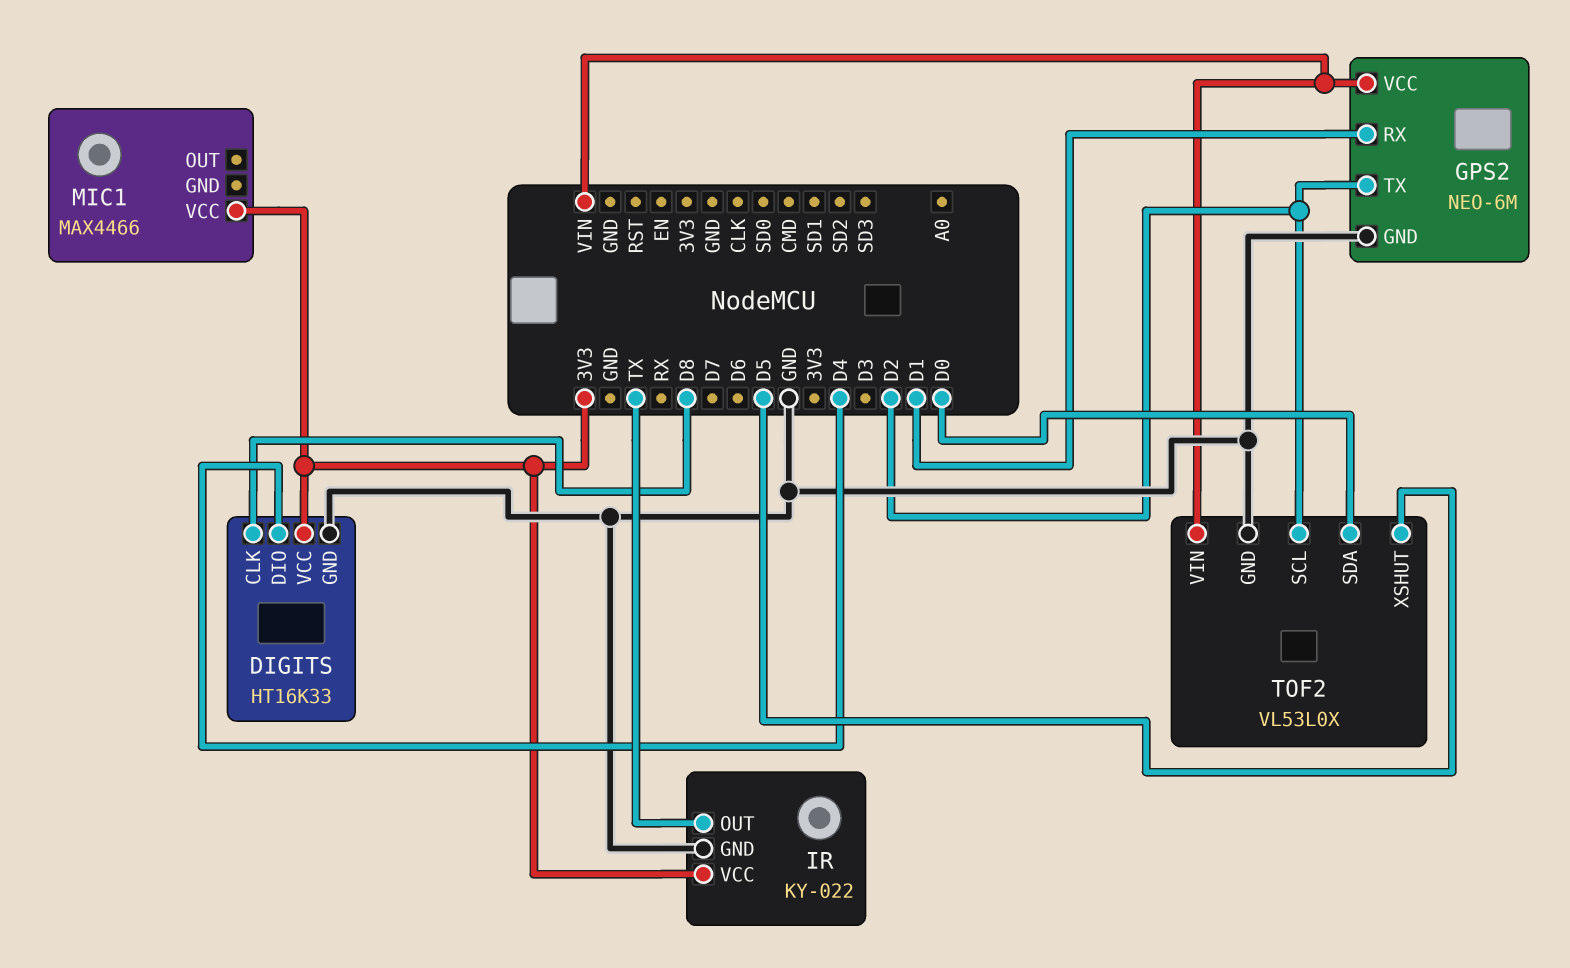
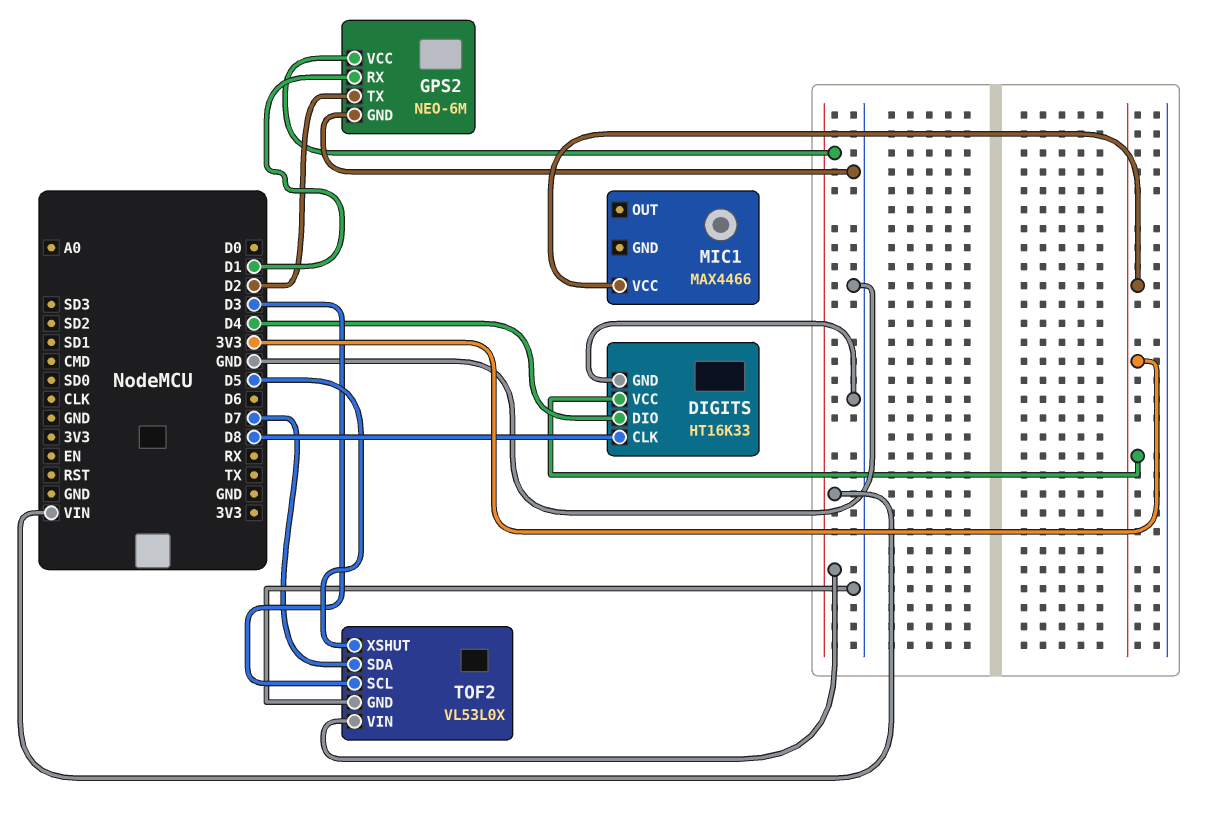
IR: KY-022 -> none
IR pin GND: GND -> none
IR pin OUT: TX -> none
IR pin VCC: 3V3 -> none
TOF2 pin SCL: D2 -> D3
TOF2 pin SDA: D0 -> D7

